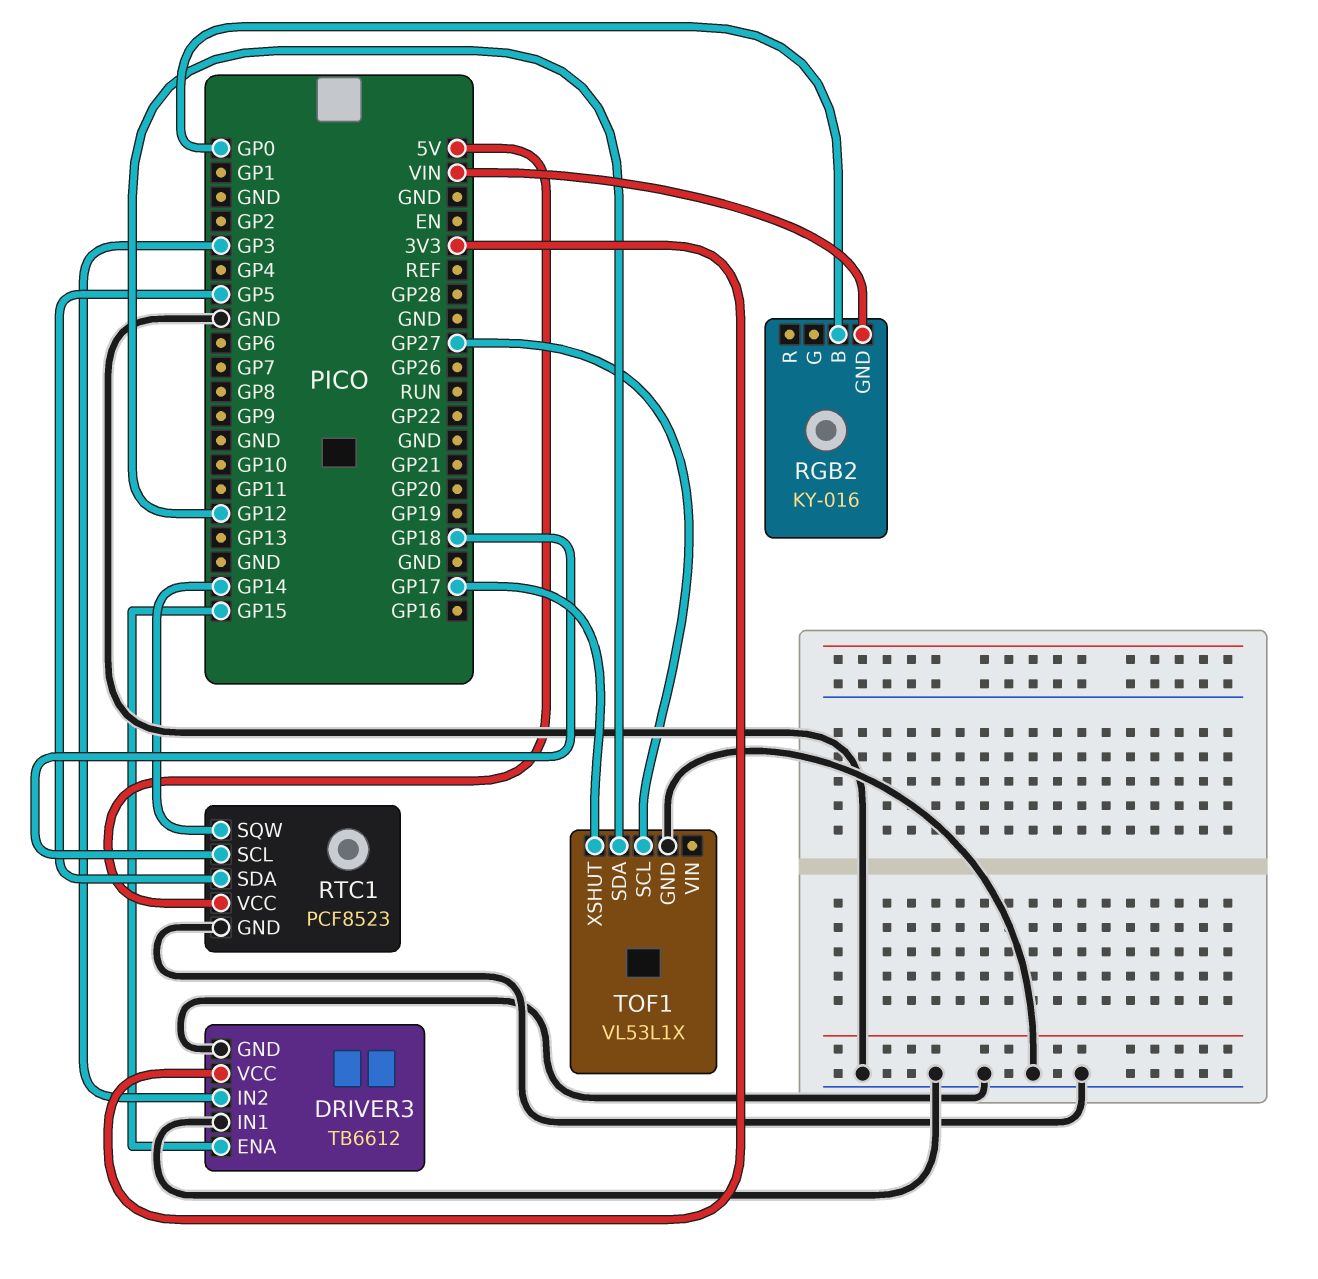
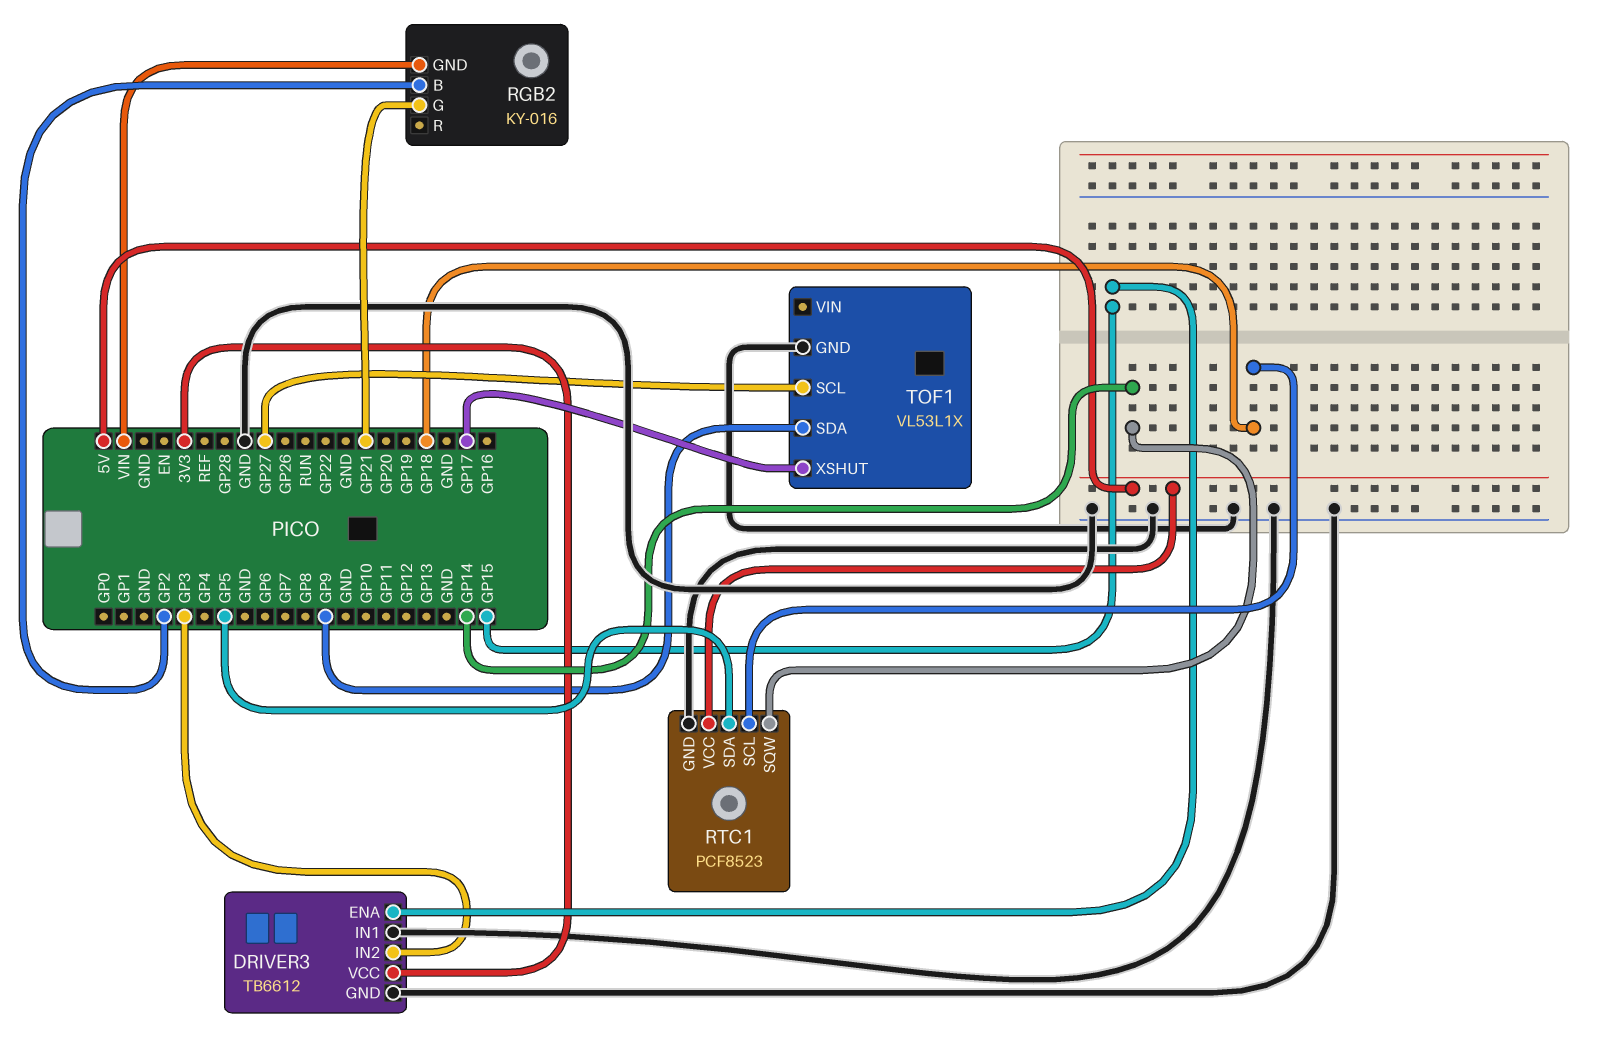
RGB2 pin B: GP0 -> GP2
RGB2 pin G: none -> GP21
TOF1 pin SDA: GP12 -> GP9

